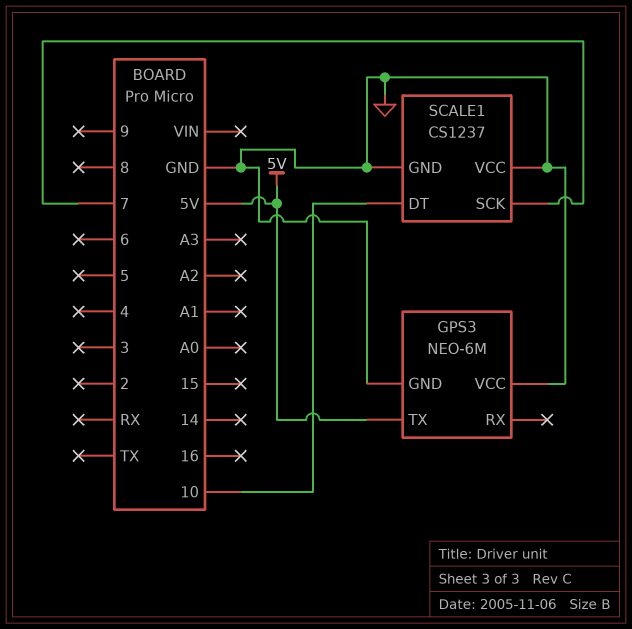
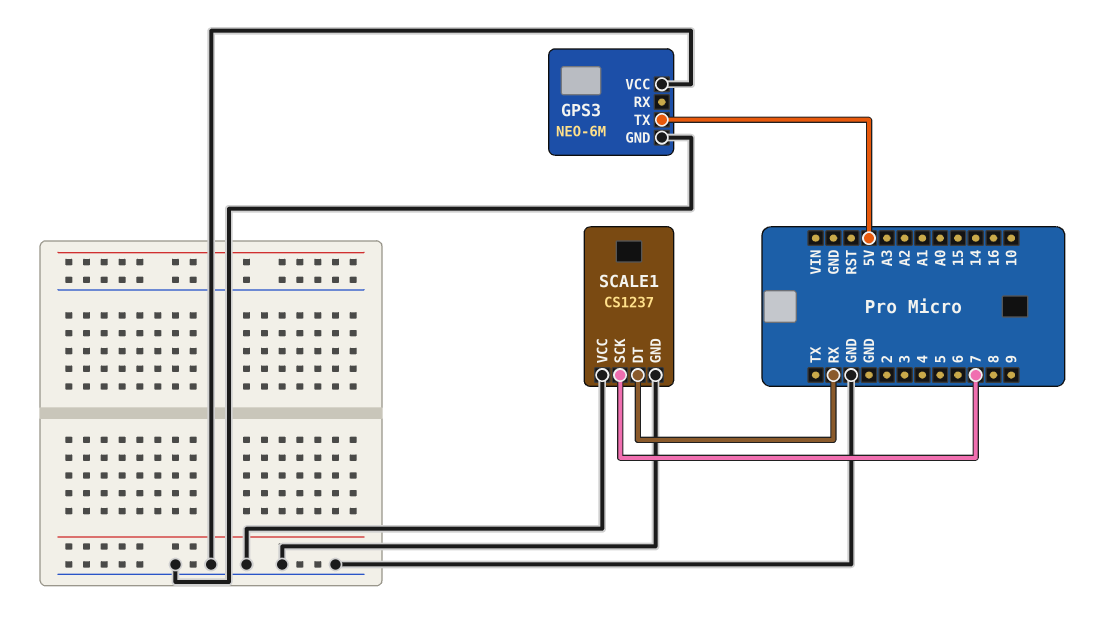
SCALE1 pin DT: 10 -> RX

